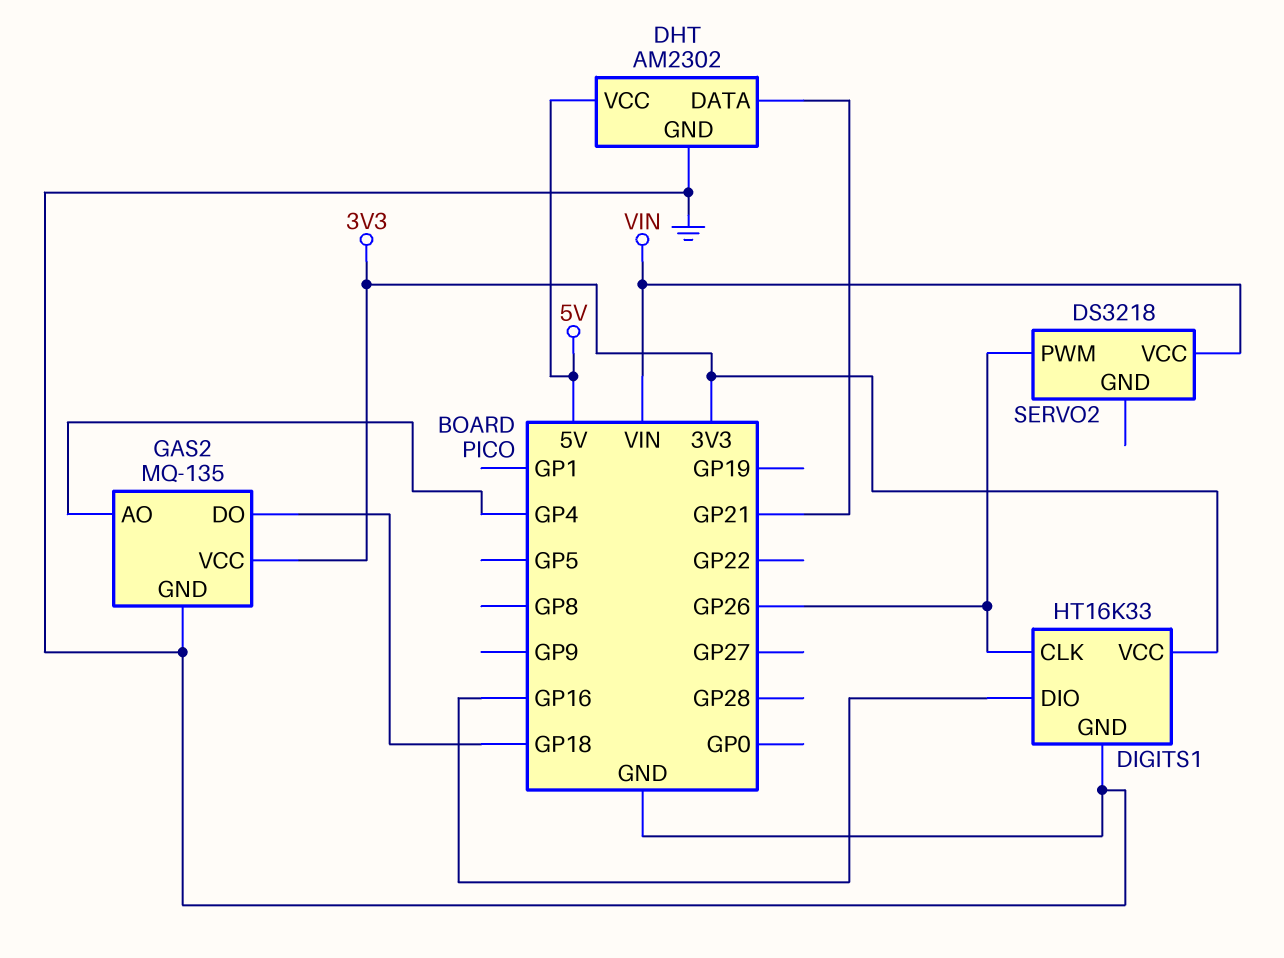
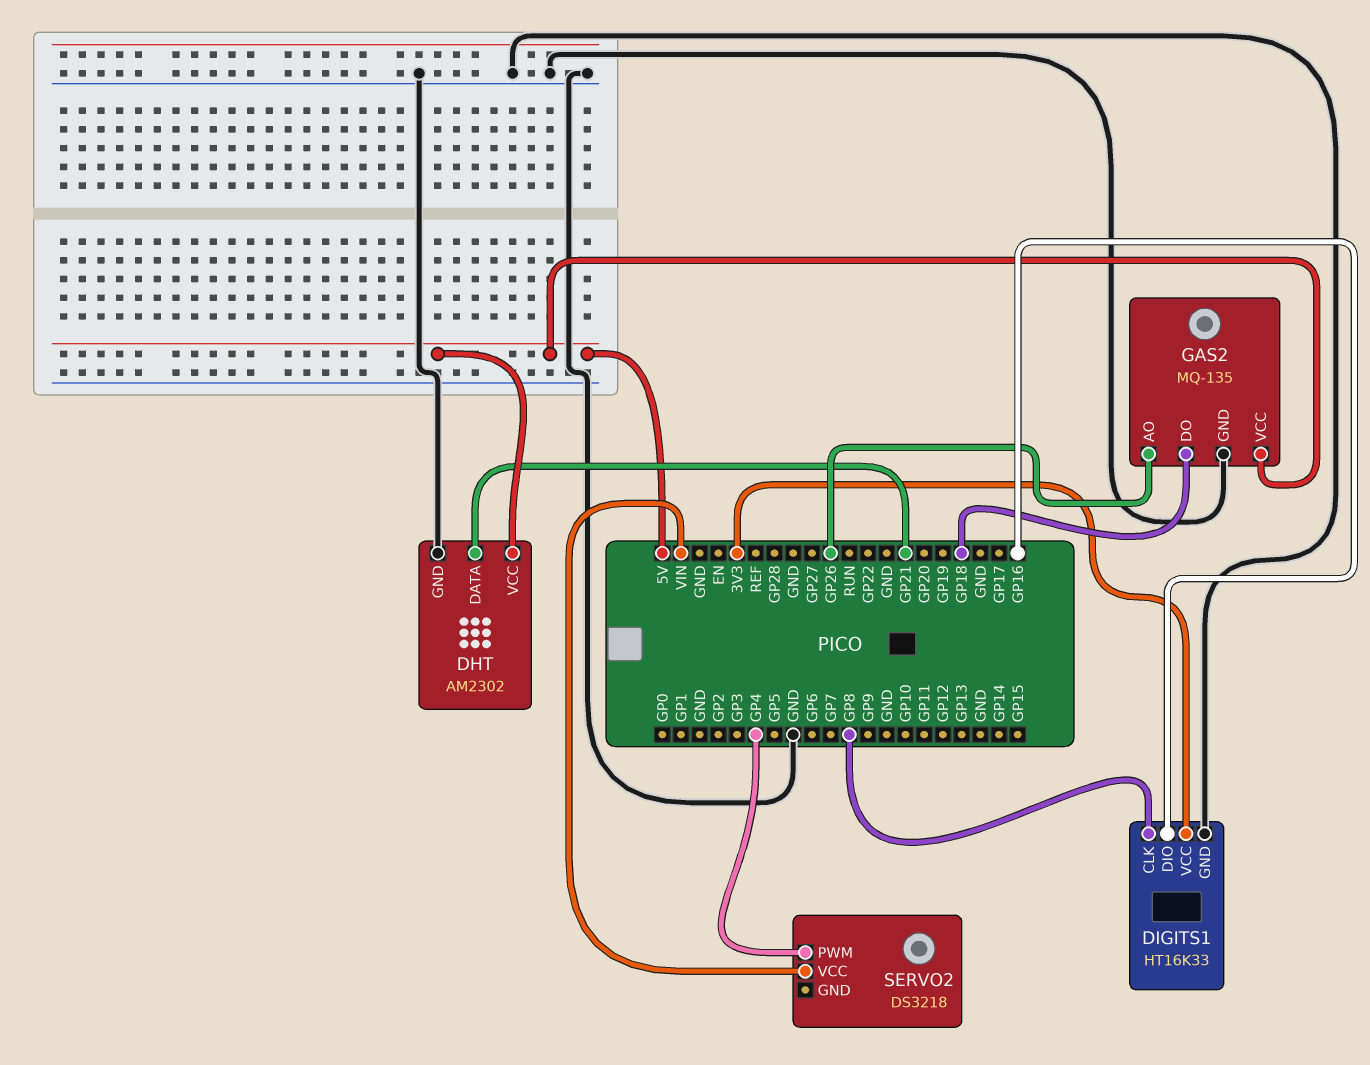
DIGITS1 pin CLK: GP26 -> GP8
GAS2 pin AO: GP4 -> GP26
GAS2 pin VCC: 3V3 -> 5V
SERVO2 pin PWM: GP26 -> GP4

